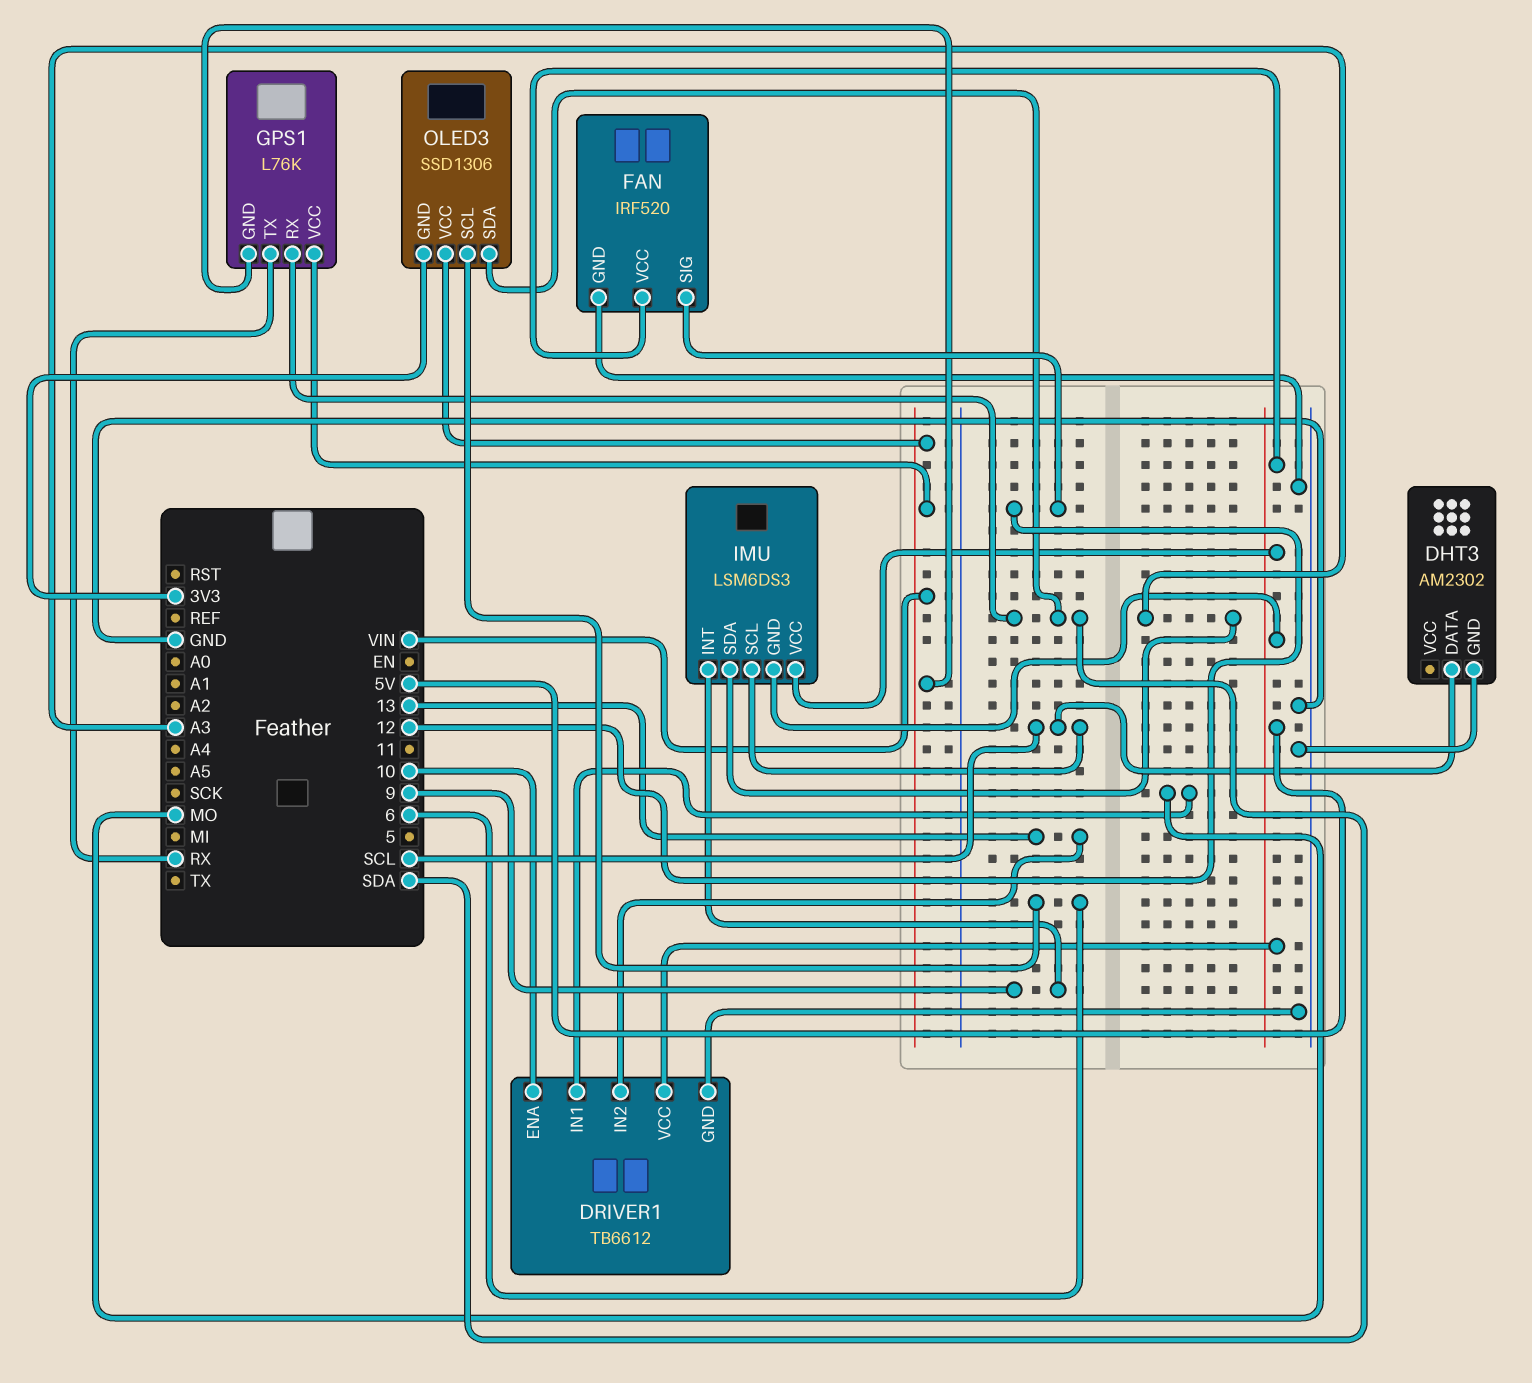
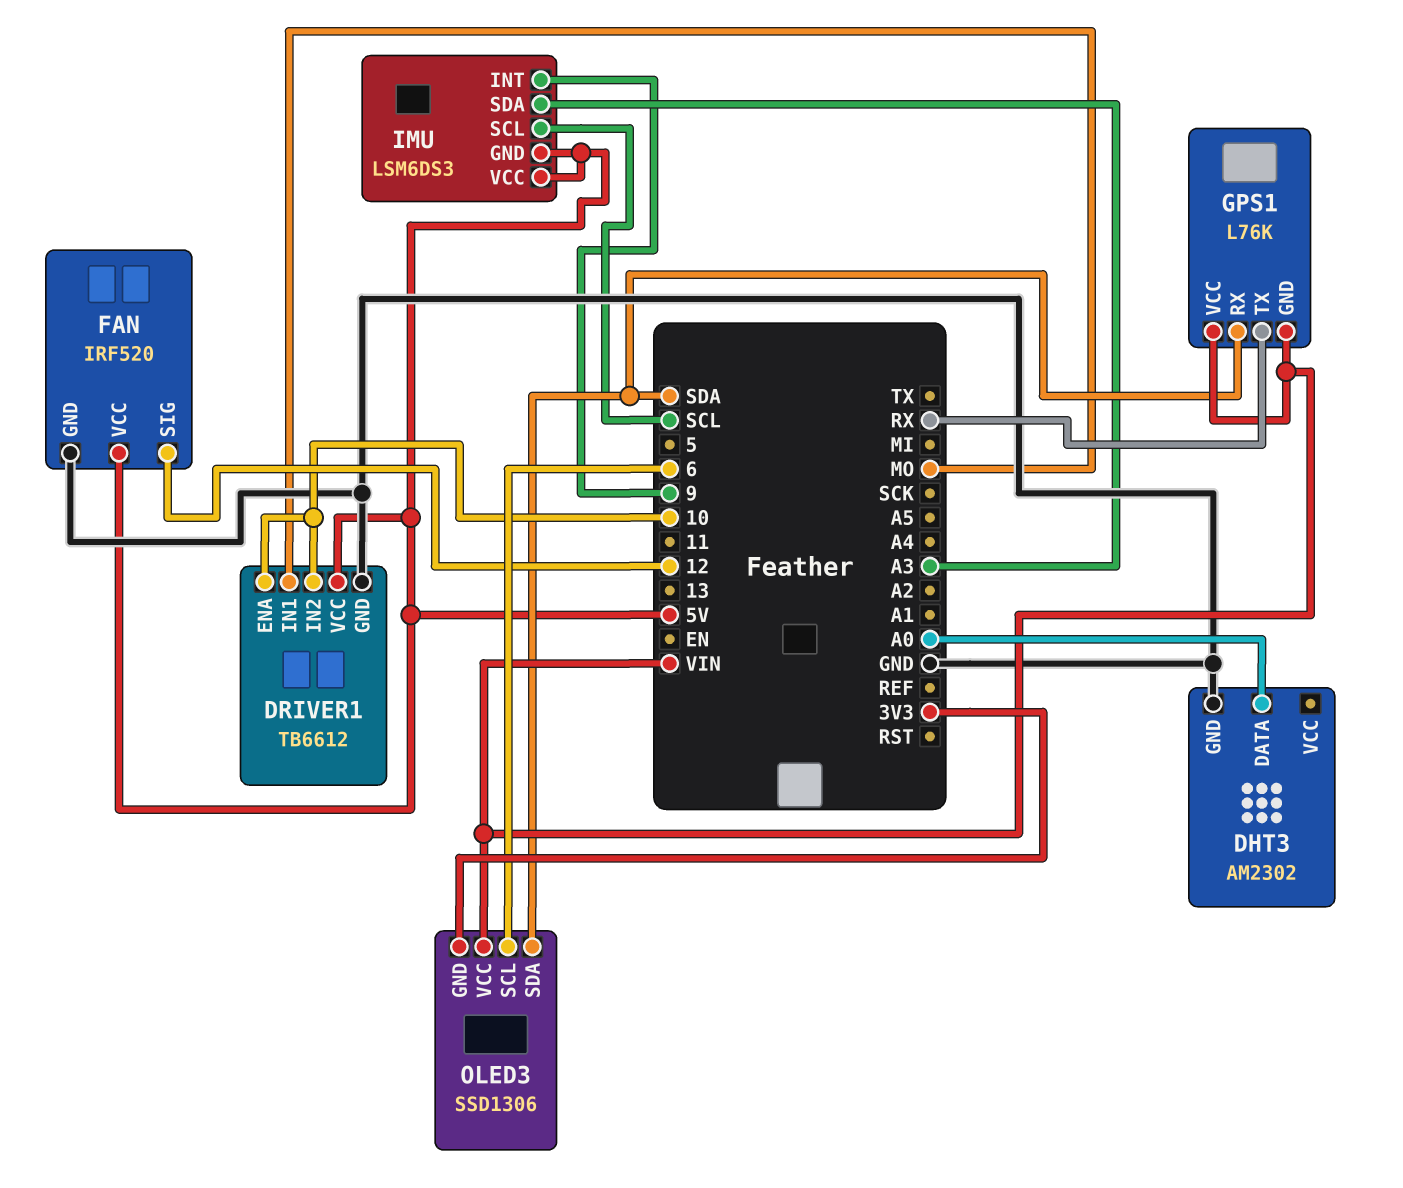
DHT3 pin DATA: SCL -> A0
DRIVER1 pin IN2: 13 -> 10

